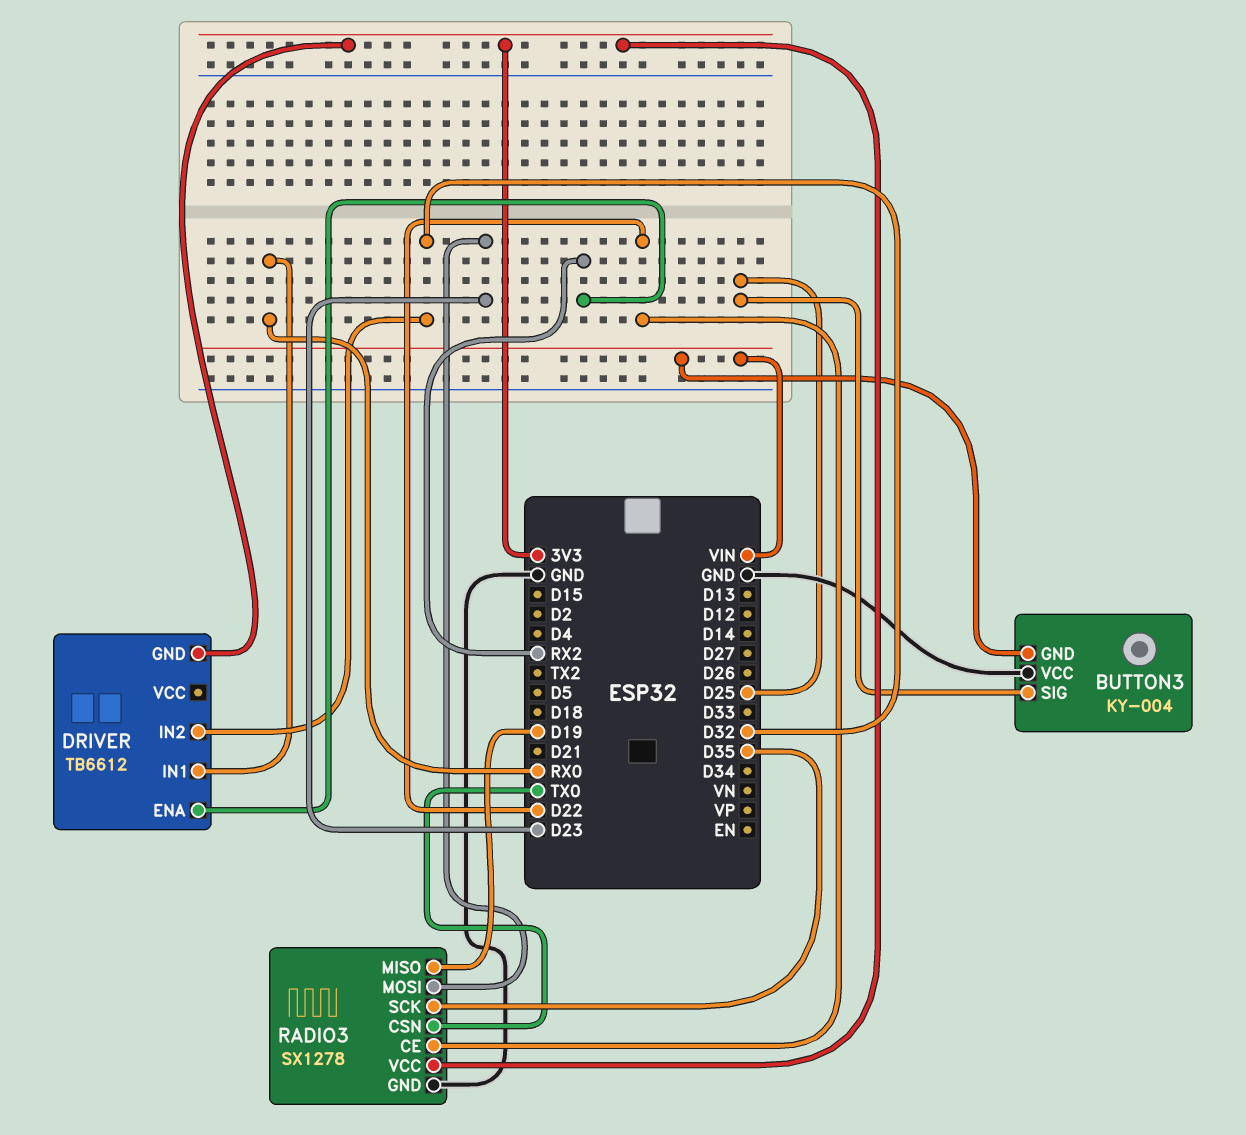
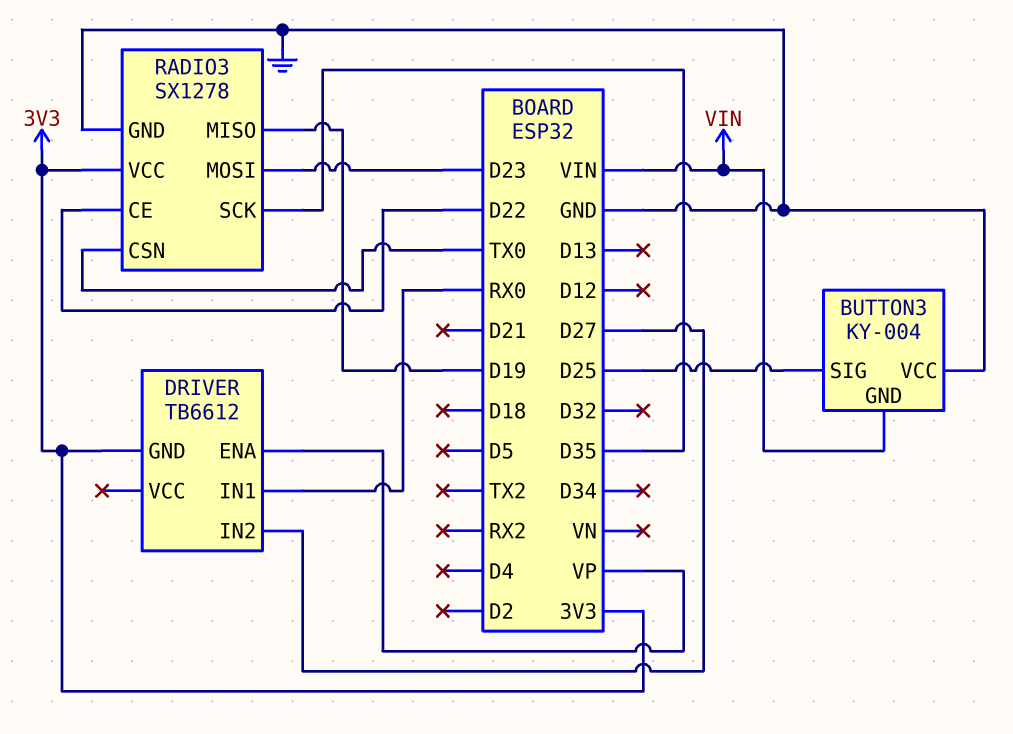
DRIVER pin ENA: RX2 -> VP
DRIVER pin IN2: D32 -> D27

